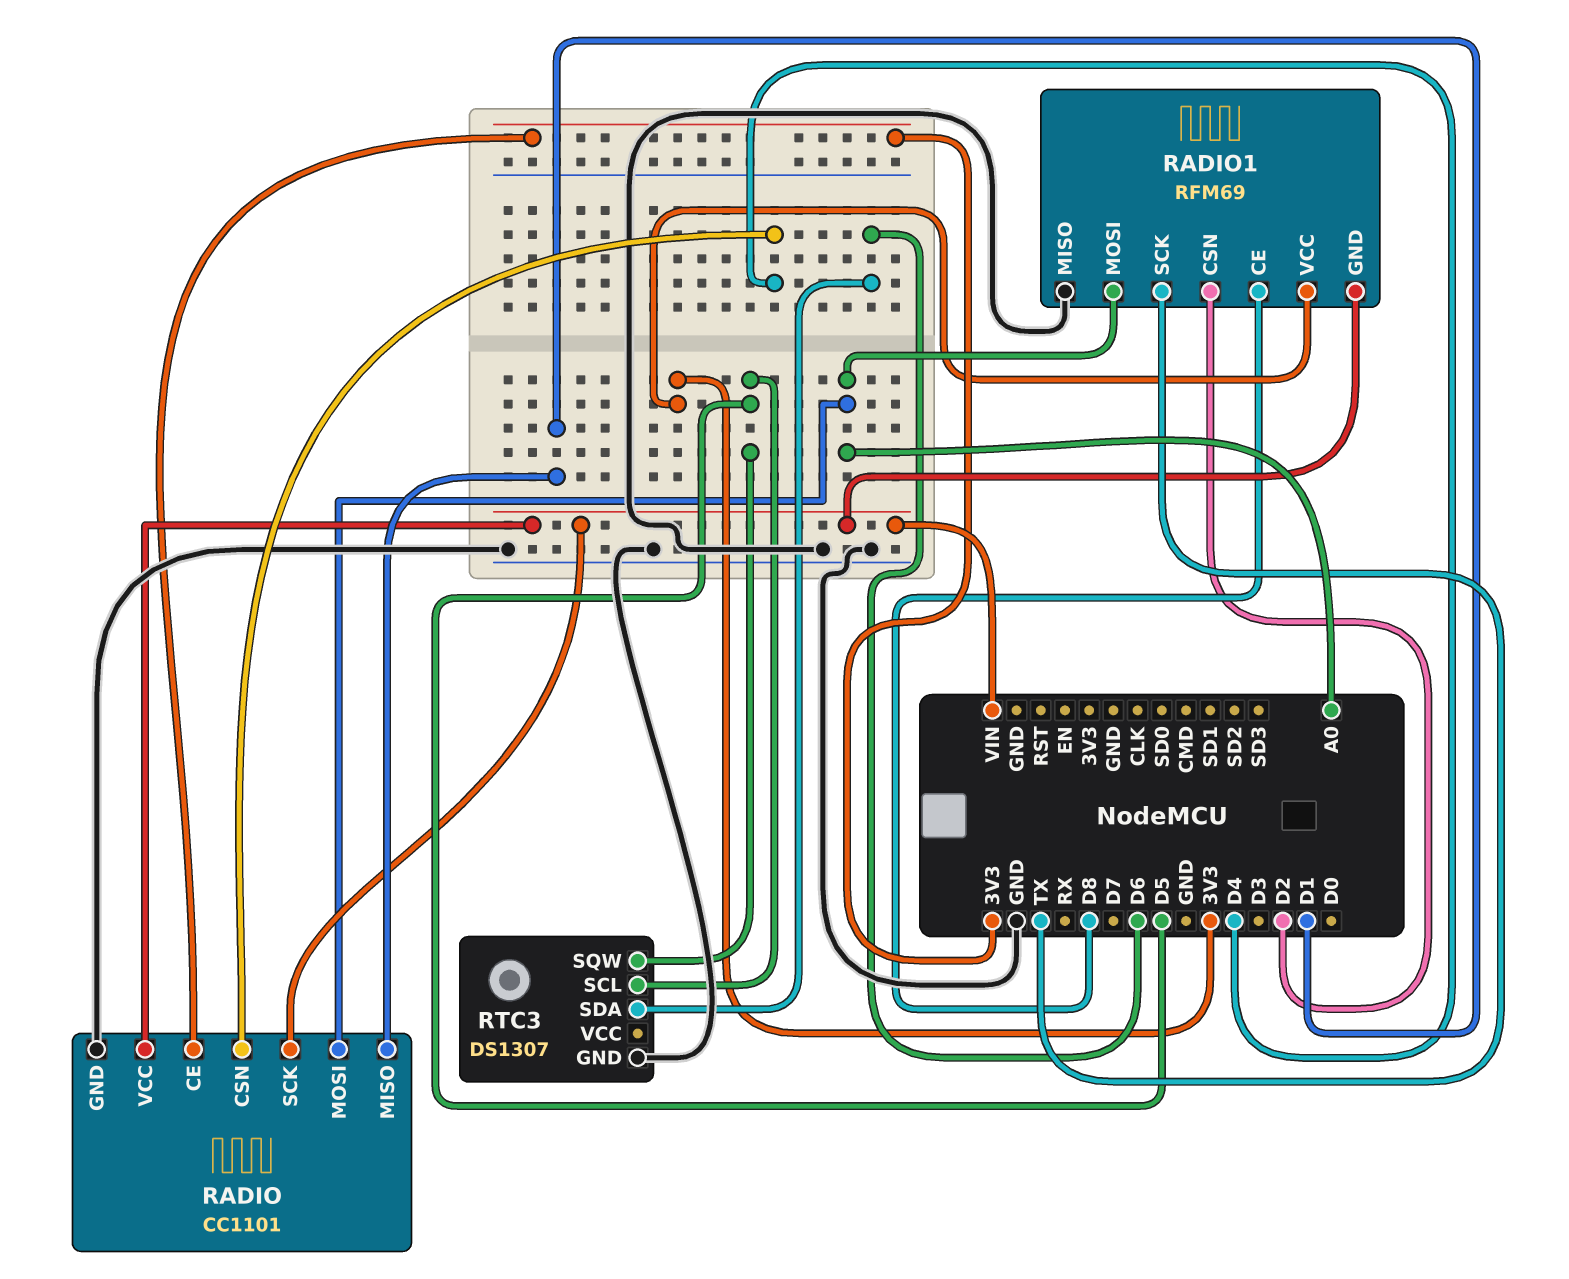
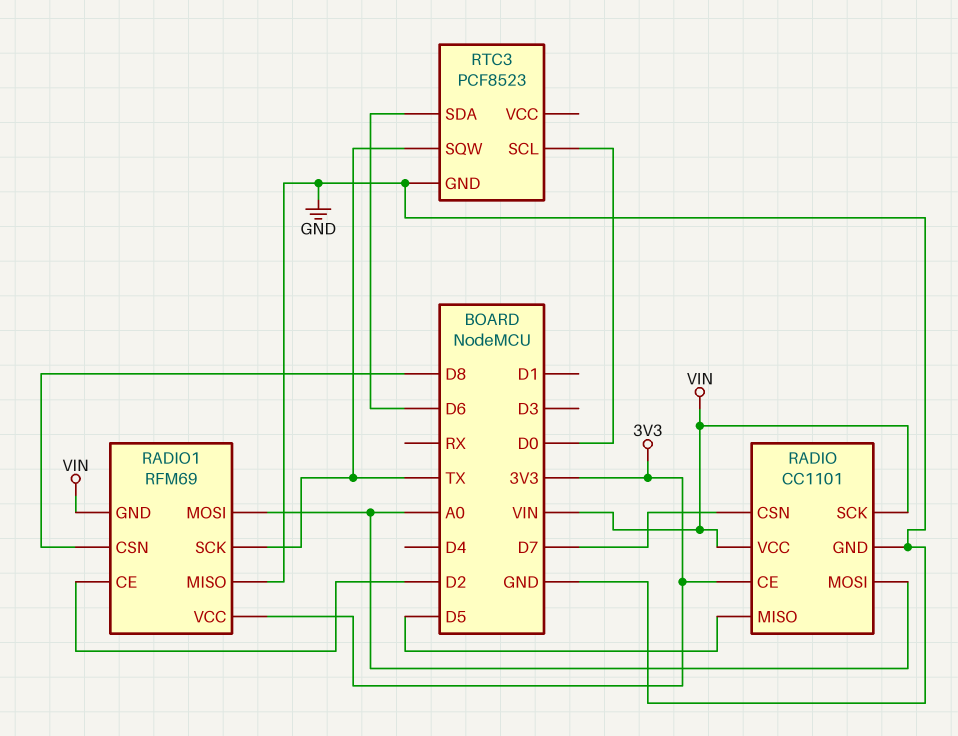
RADIO pin CSN: D4 -> D7
RADIO pin MISO: D1 -> D5
RADIO1 pin CE: D8 -> D2
RADIO1 pin CSN: D2 -> D8
RTC3: DS1307 -> PCF8523
RTC3 pin SCL: D5 -> D0
RTC3 pin SQW: D5 -> TX

